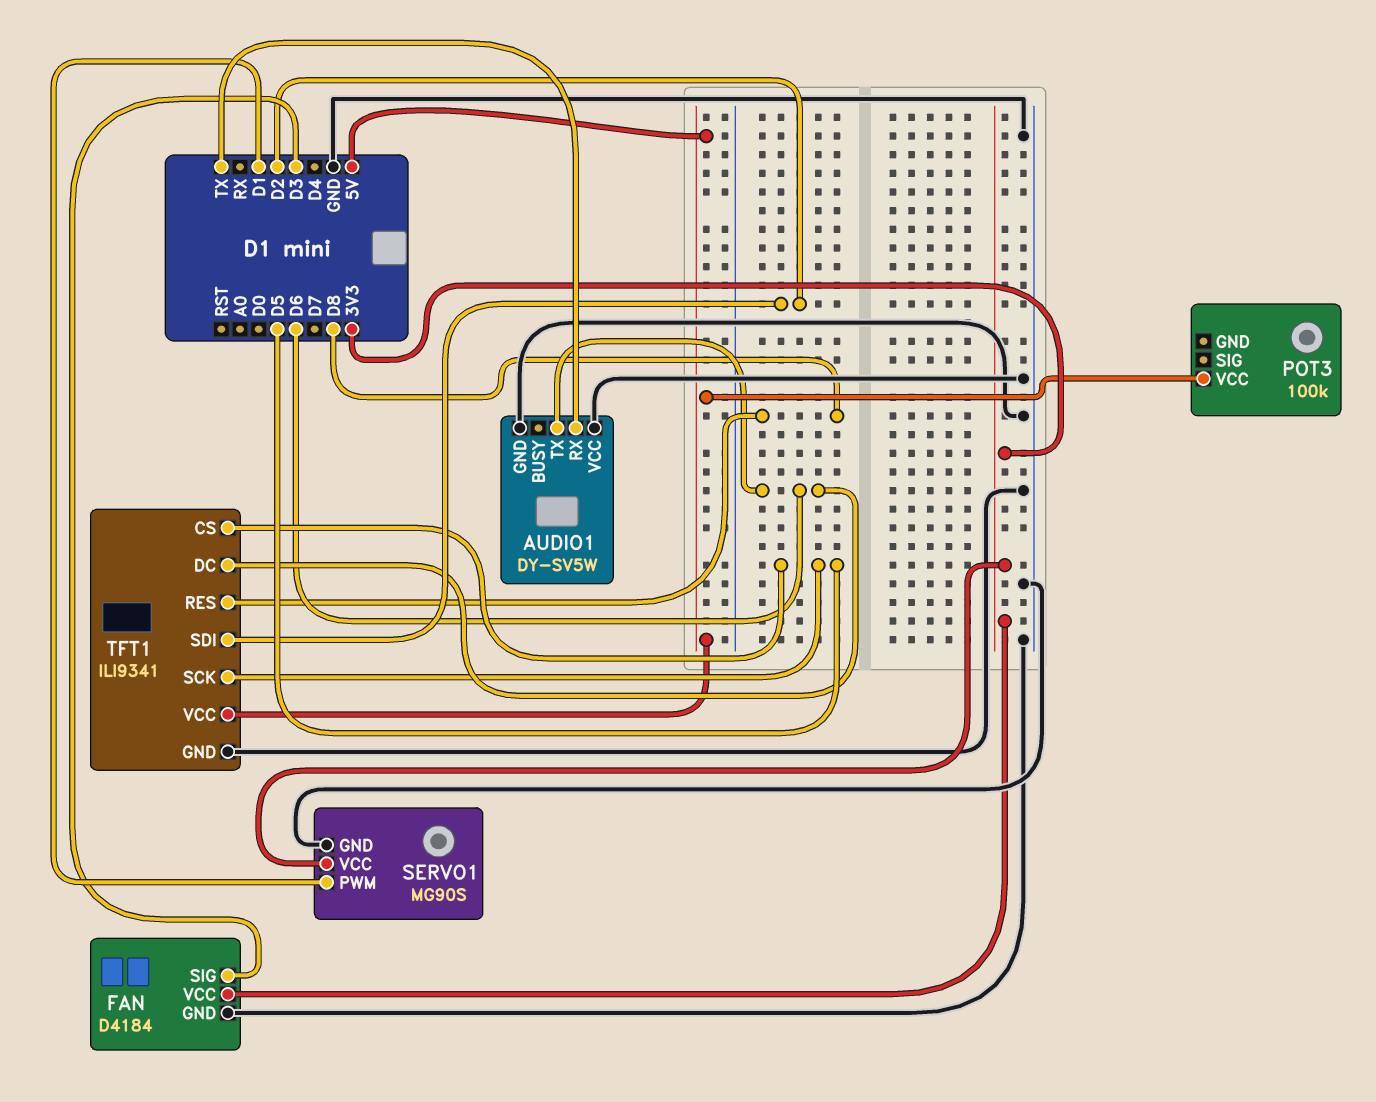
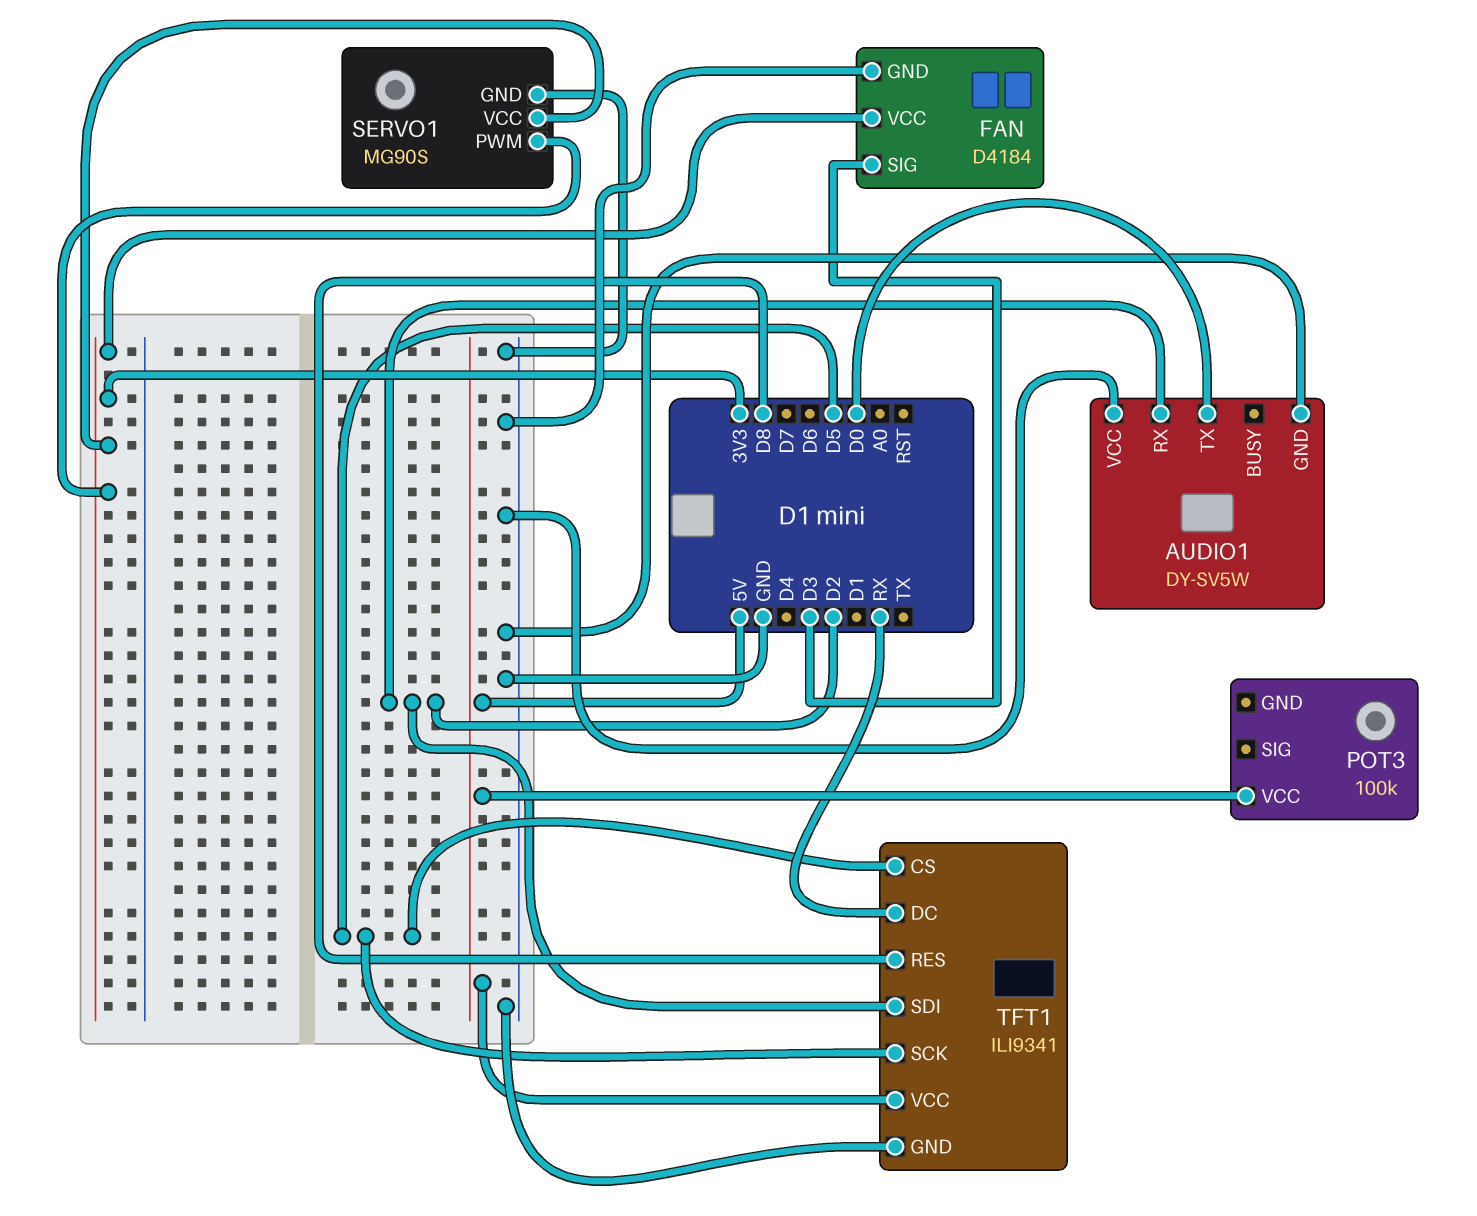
AUDIO1 pin RX: TX -> D2
AUDIO1 pin TX: D6 -> D0
SERVO1 pin PWM: D1 -> 3V3
TFT1 pin DC: D6 -> RX

